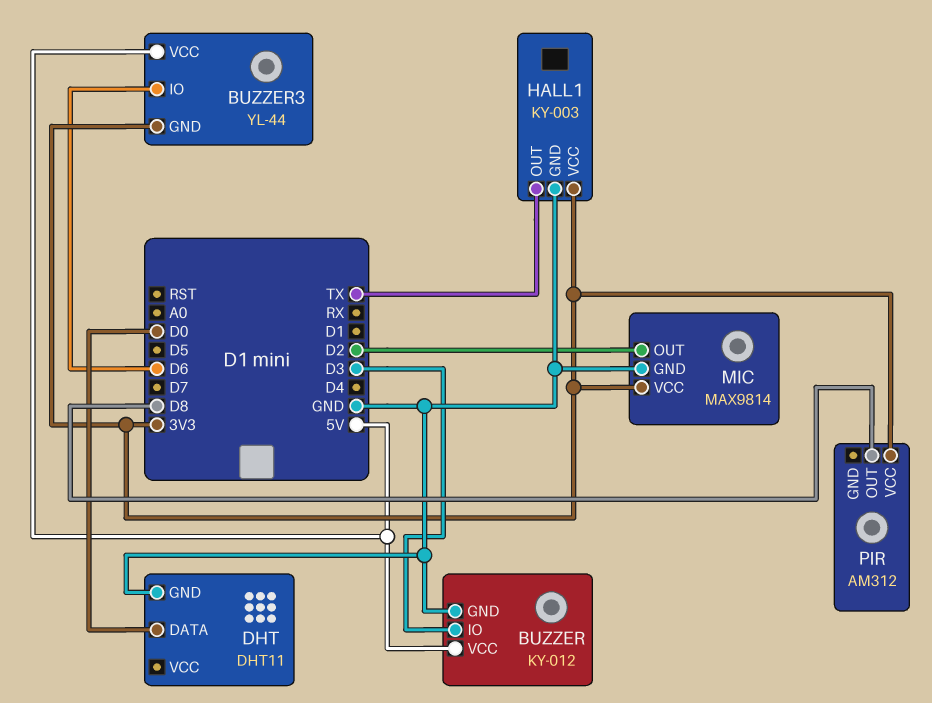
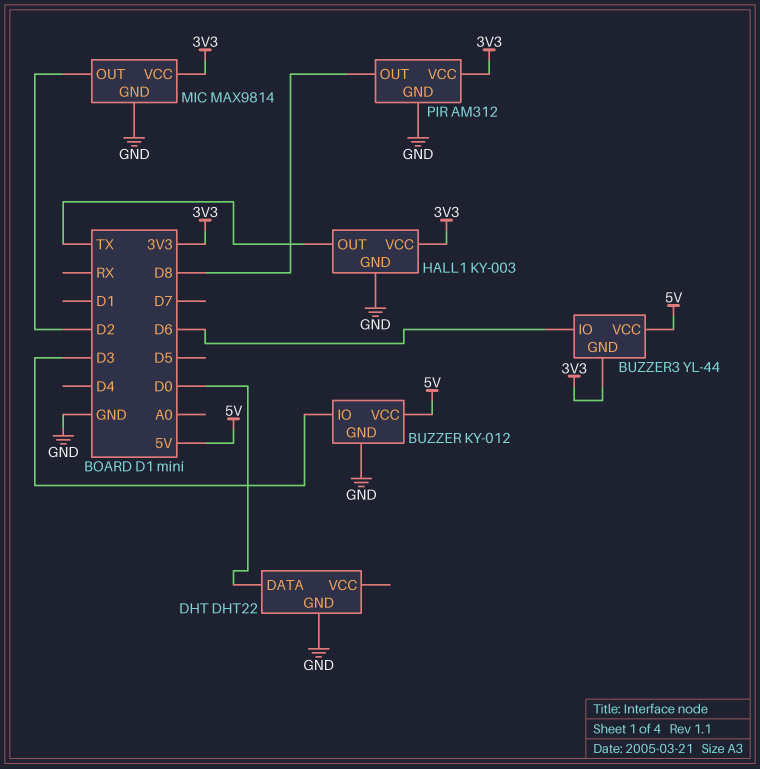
DHT: DHT11 -> DHT22
PIR pin GND: none -> GND

